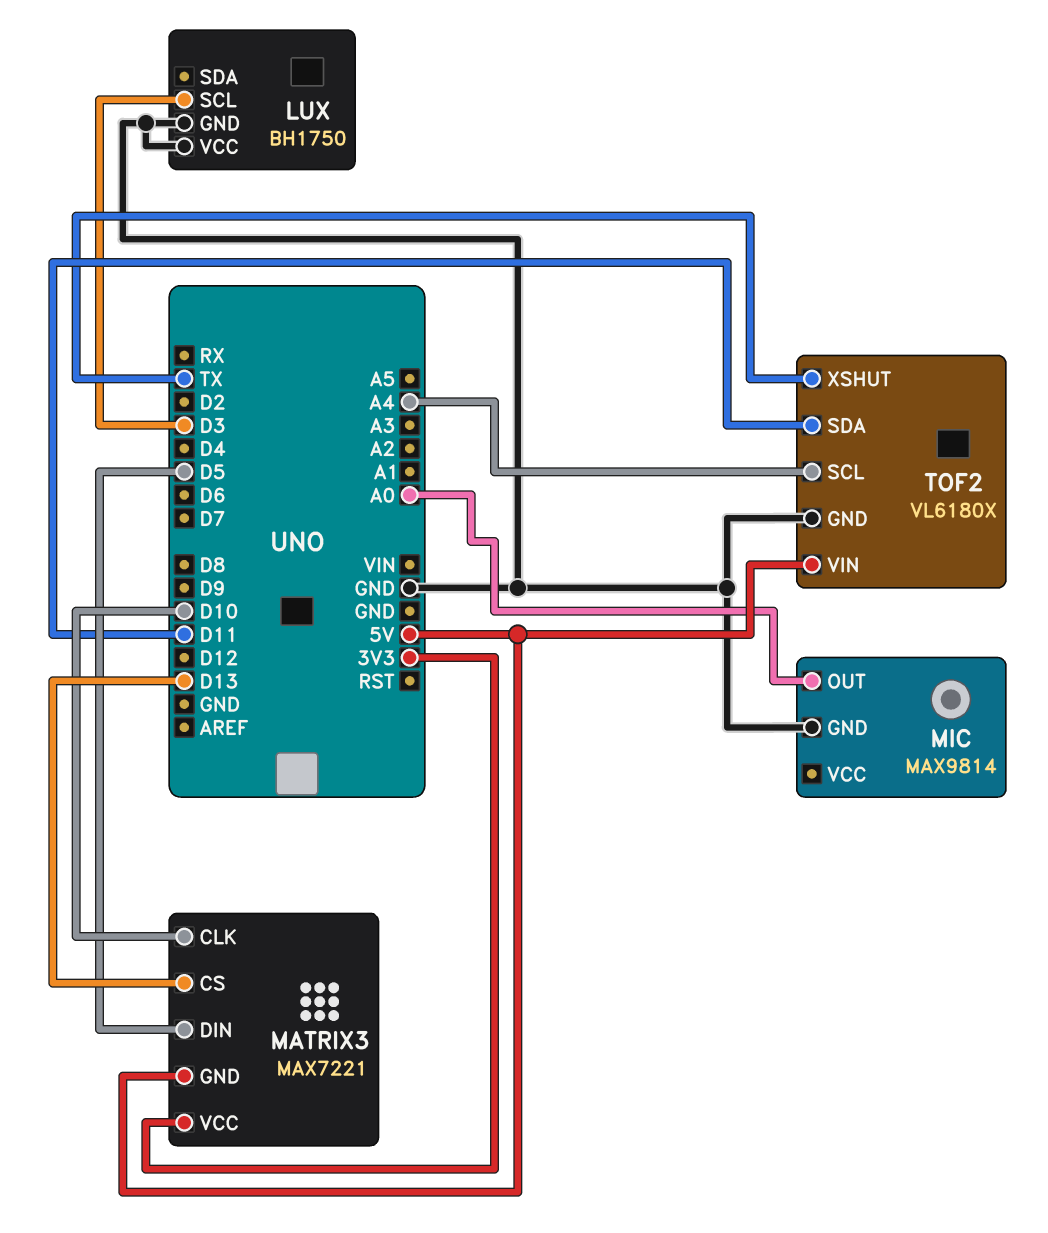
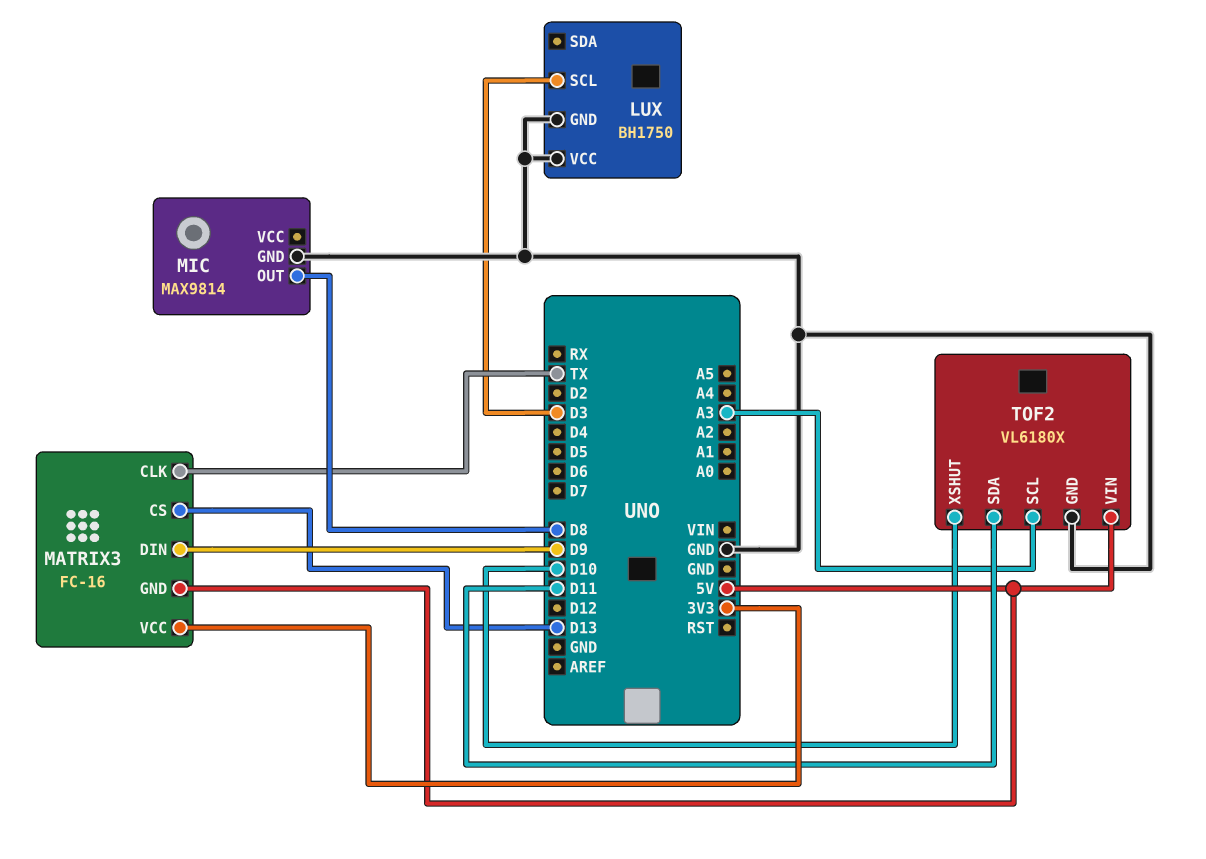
MATRIX3: MAX7221 -> FC-16
MATRIX3 pin CLK: D10 -> TX
MATRIX3 pin DIN: D5 -> D9
MIC pin OUT: A0 -> D8
TOF2 pin SCL: A4 -> A3
TOF2 pin XSHUT: TX -> D10

